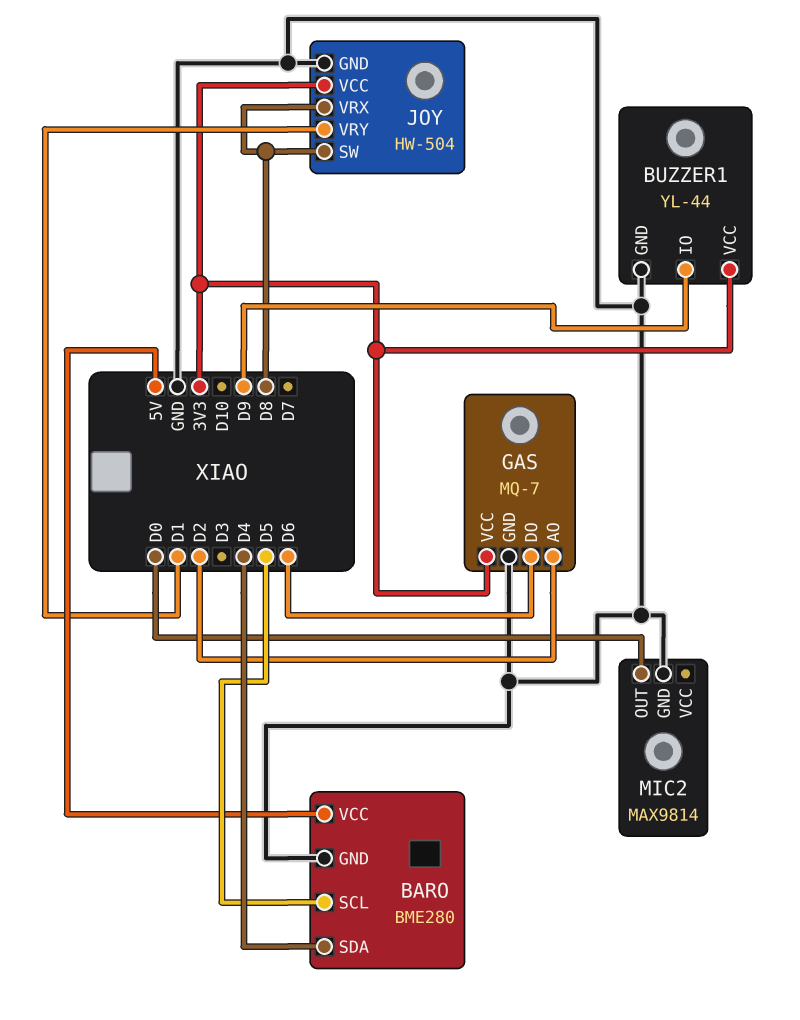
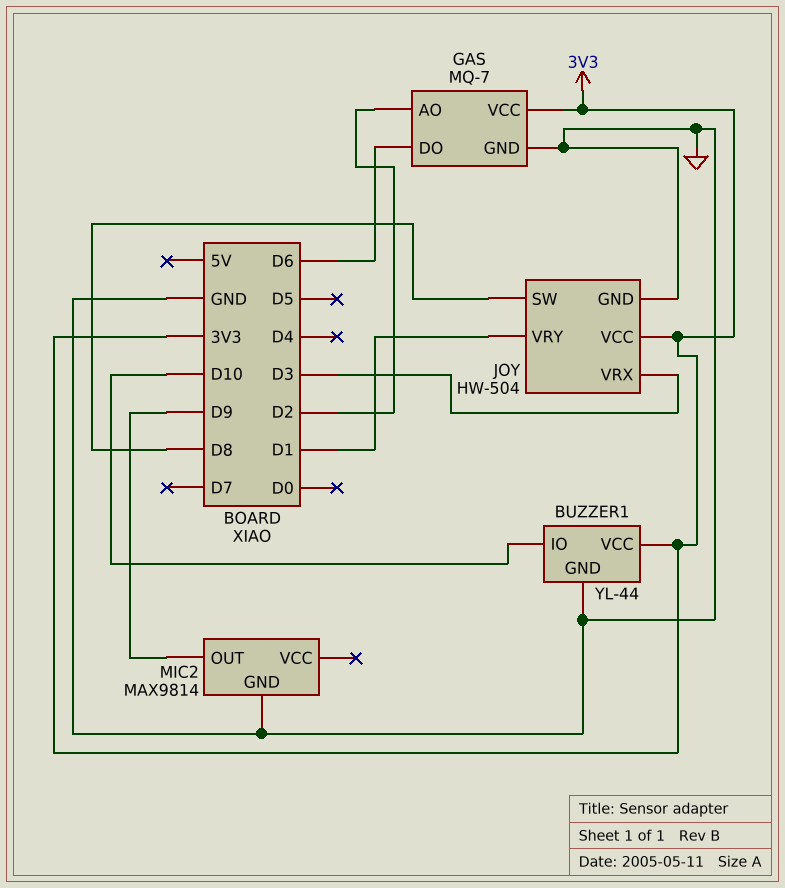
BARO: BME280 -> none
BARO pin GND: GND -> none
BARO pin SCL: D5 -> none
BARO pin SDA: D4 -> none
BARO pin VCC: 5V -> none
BUZZER1 pin IO: D9 -> D10
JOY pin VRX: D8 -> D3
MIC2 pin OUT: D0 -> D9

